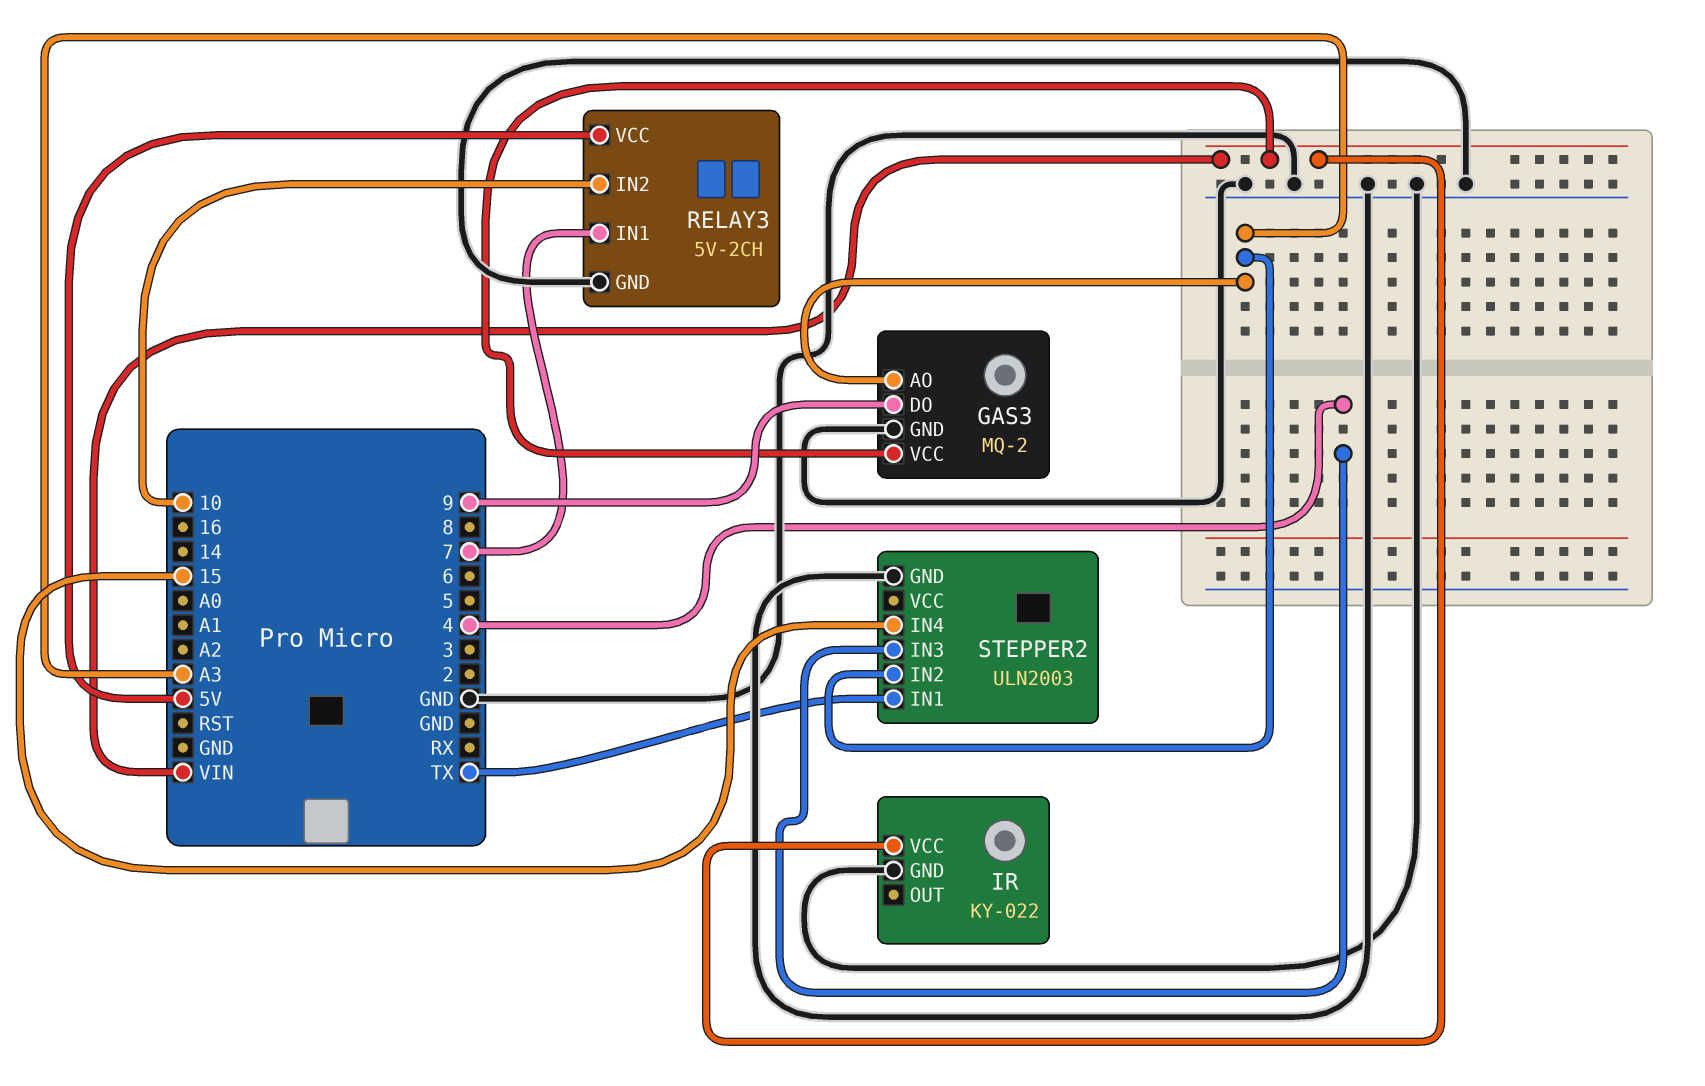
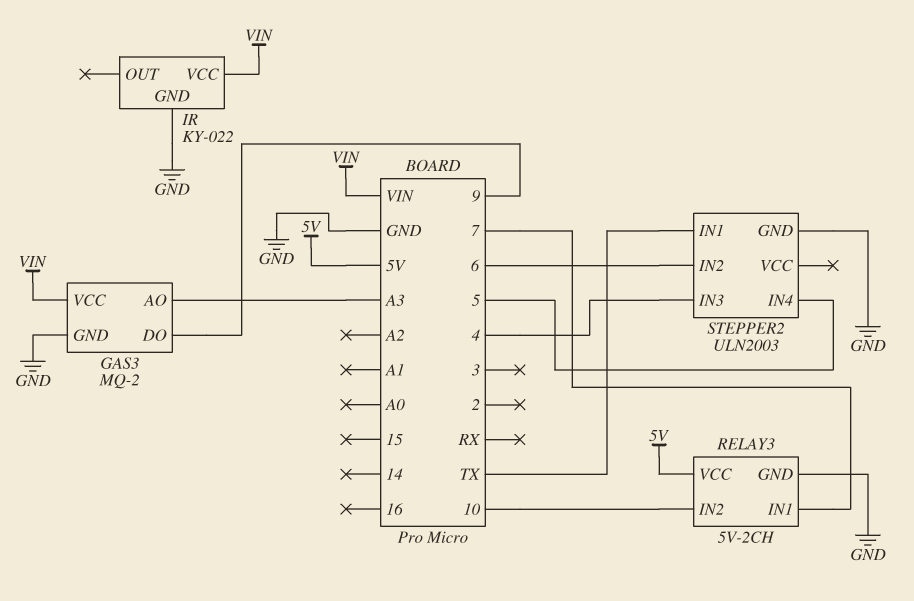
STEPPER2 pin IN2: A3 -> 6
STEPPER2 pin IN4: 15 -> 5

